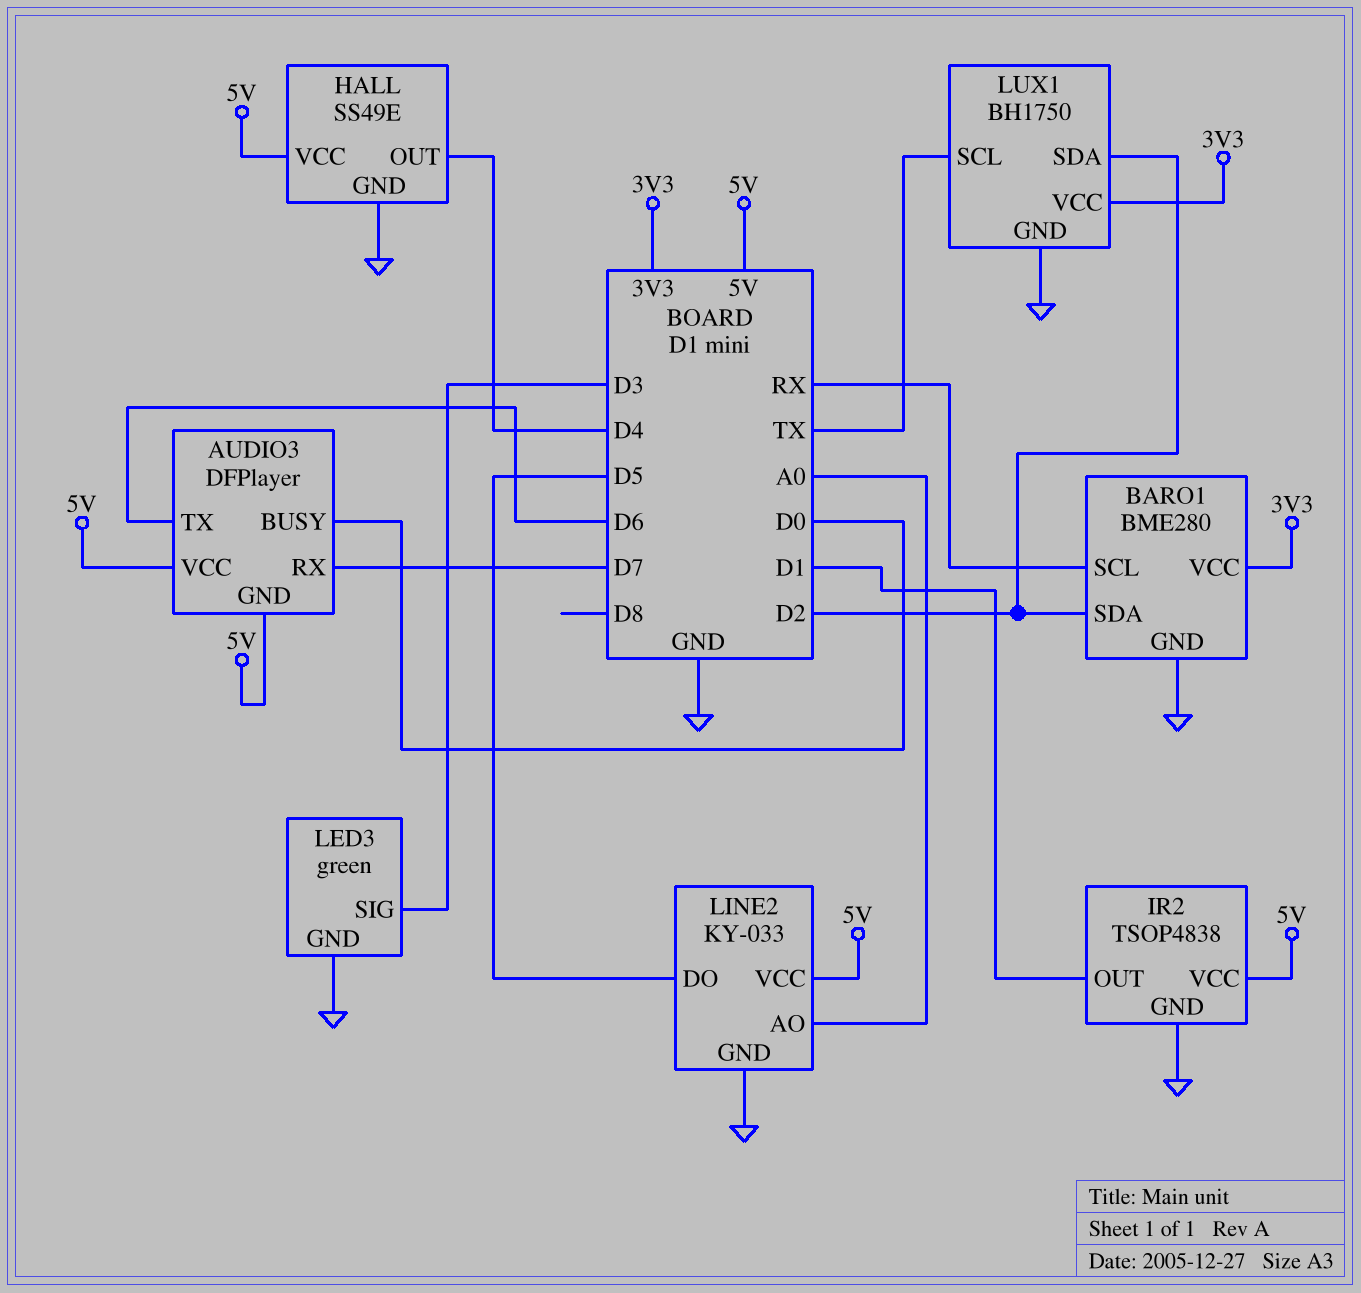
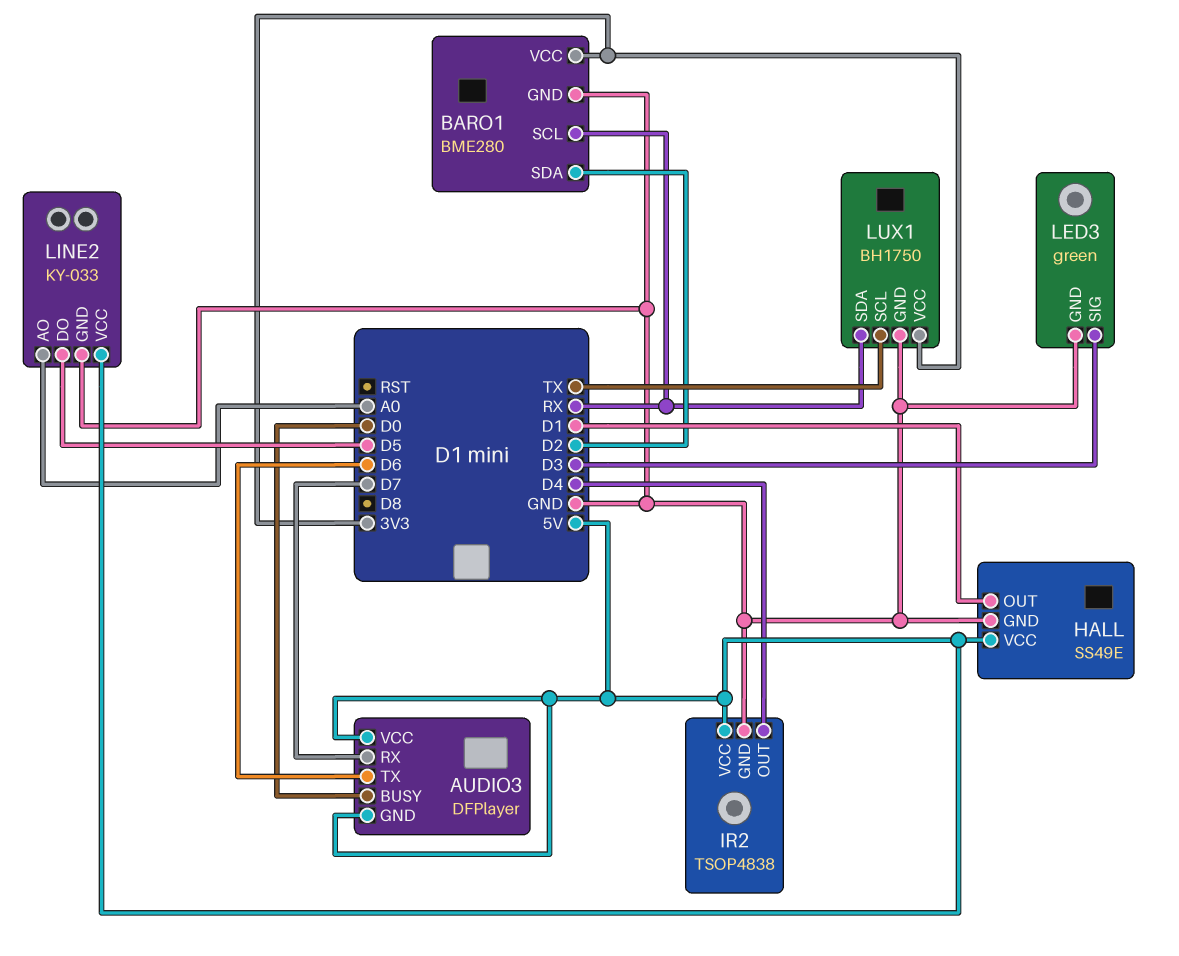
HALL pin OUT: D4 -> D1
IR2 pin OUT: D1 -> D4
LUX1 pin SDA: D2 -> RX

